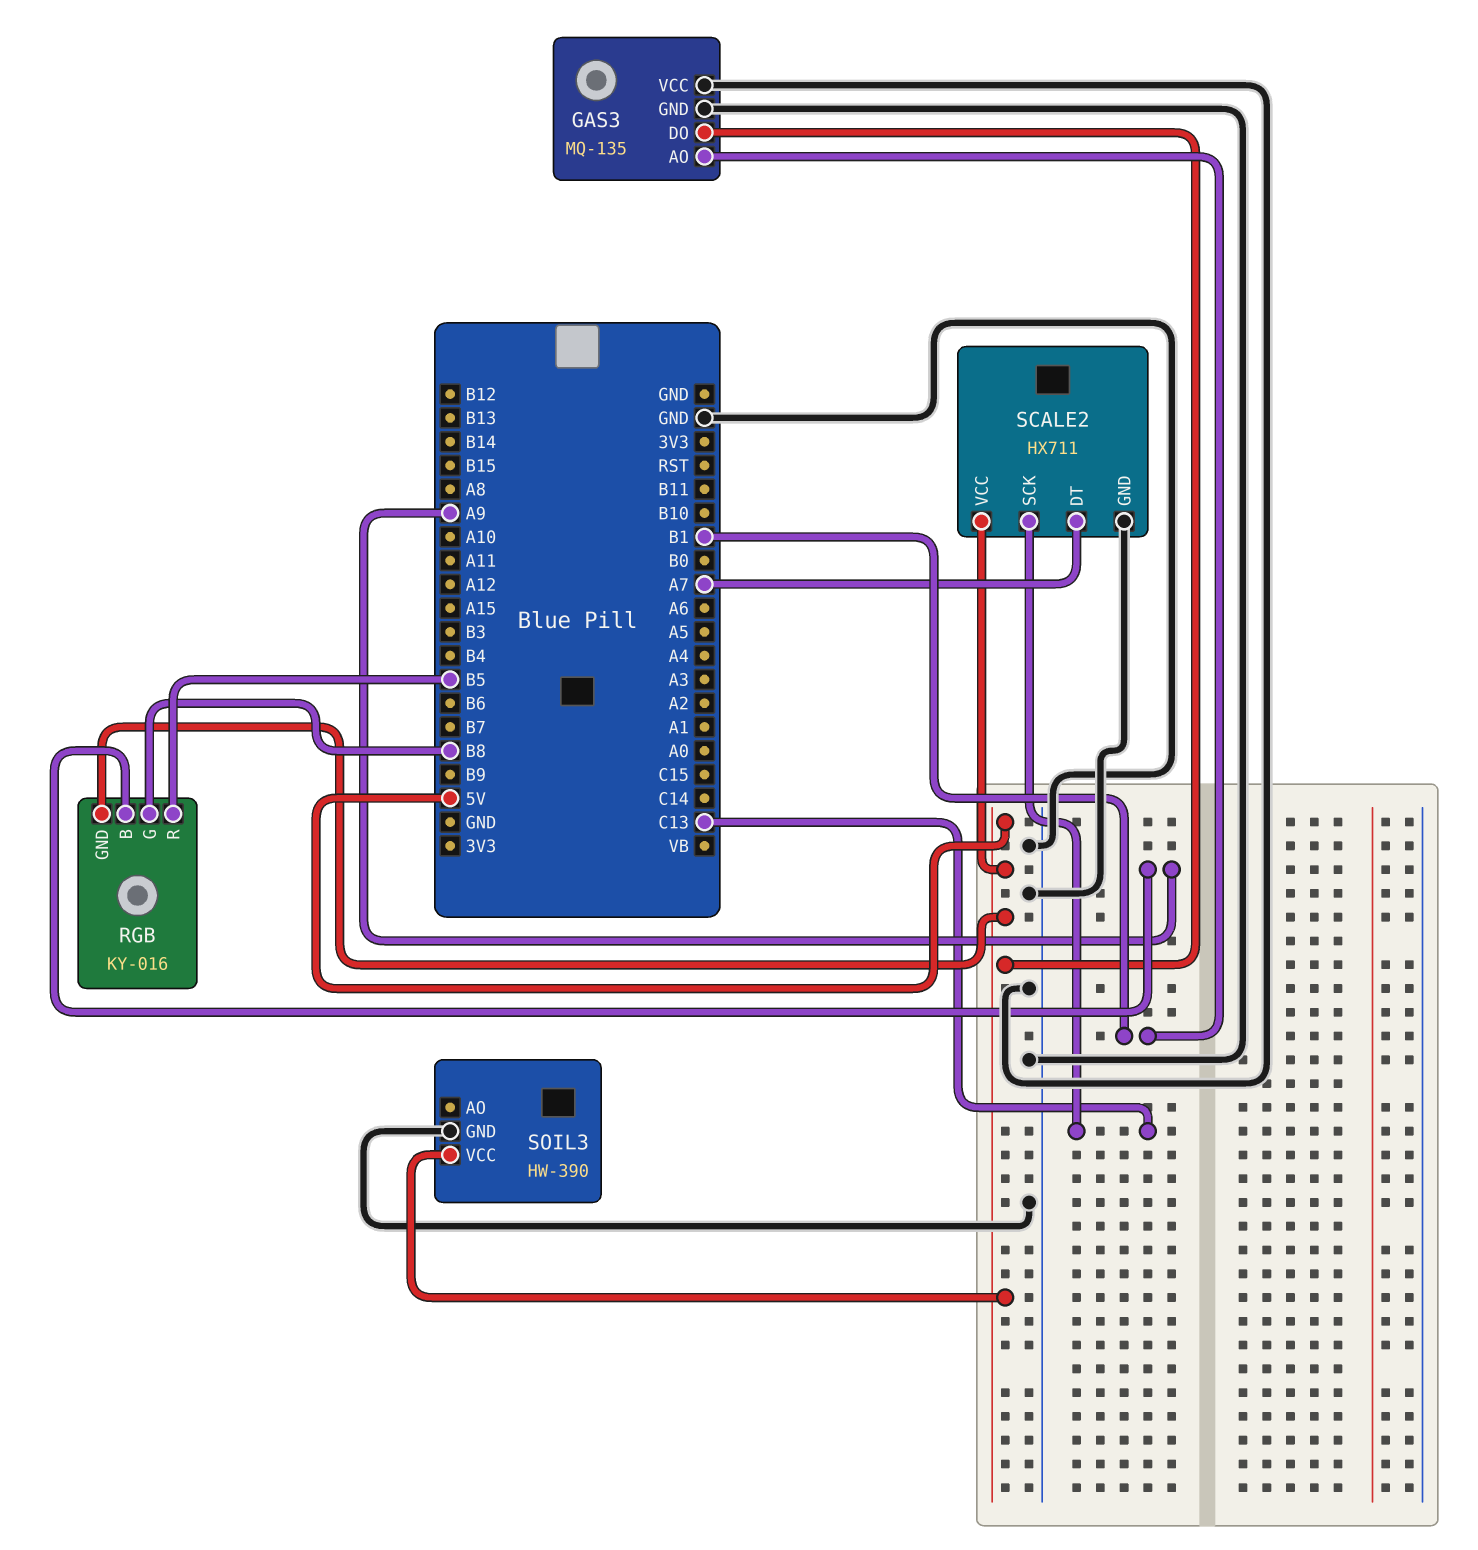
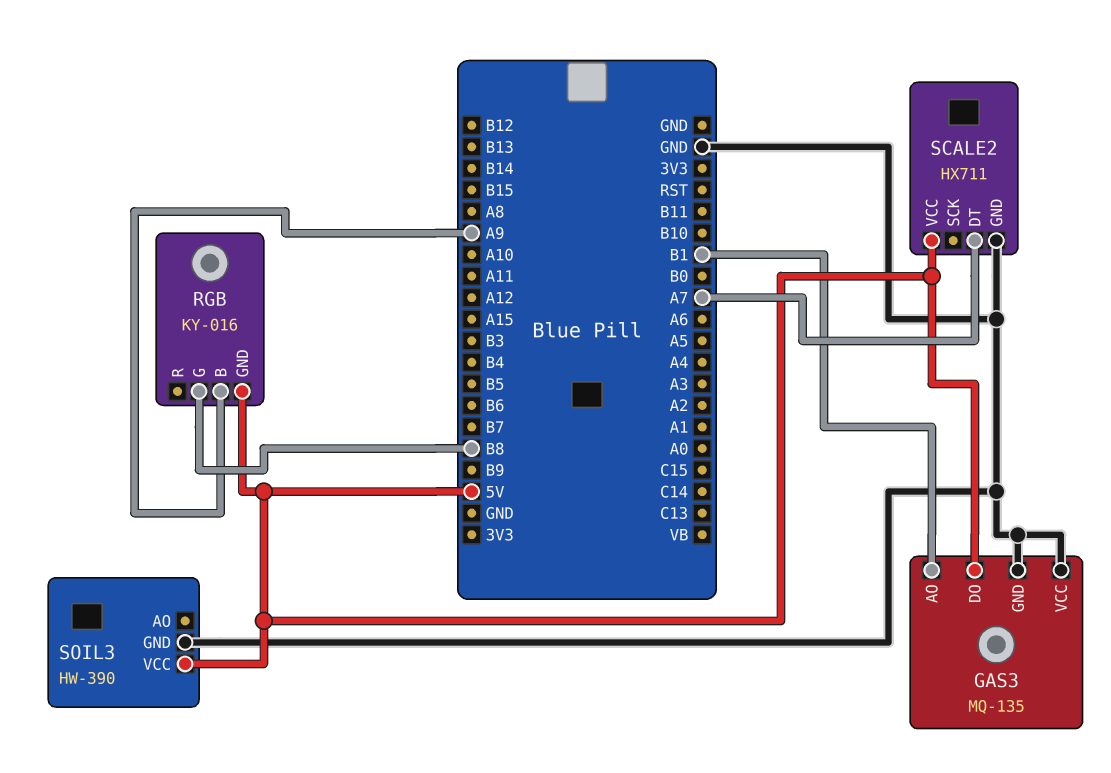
RGB pin R: B5 -> none
SCALE2 pin SCK: C13 -> none

